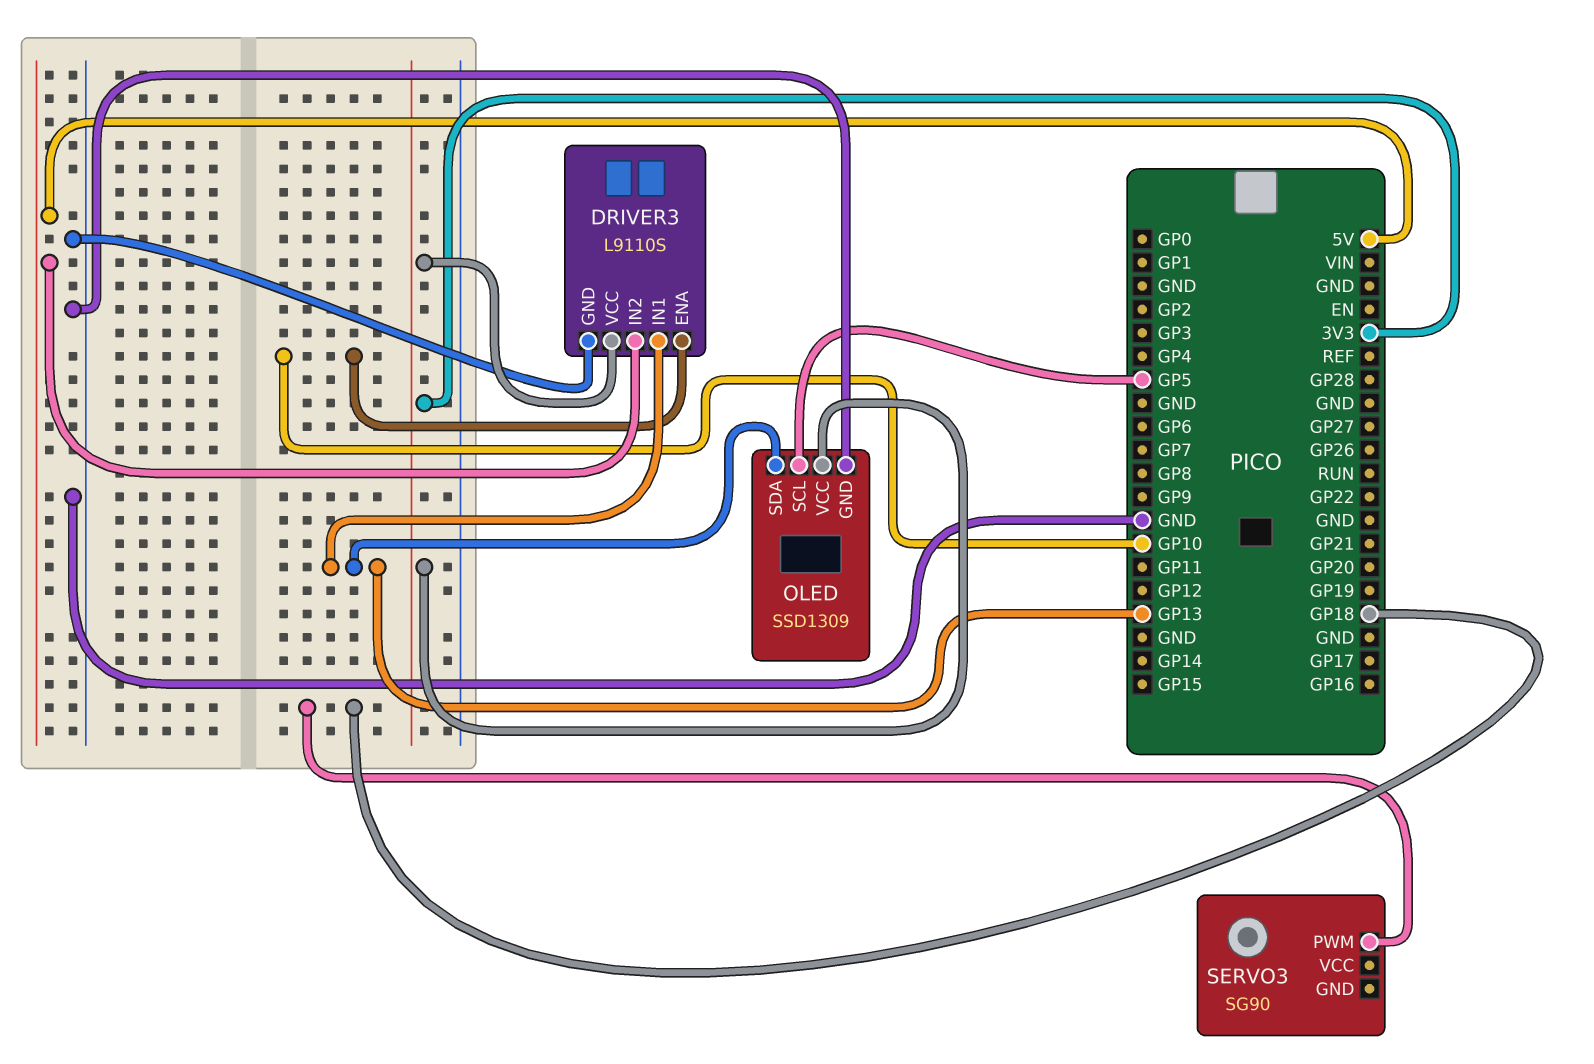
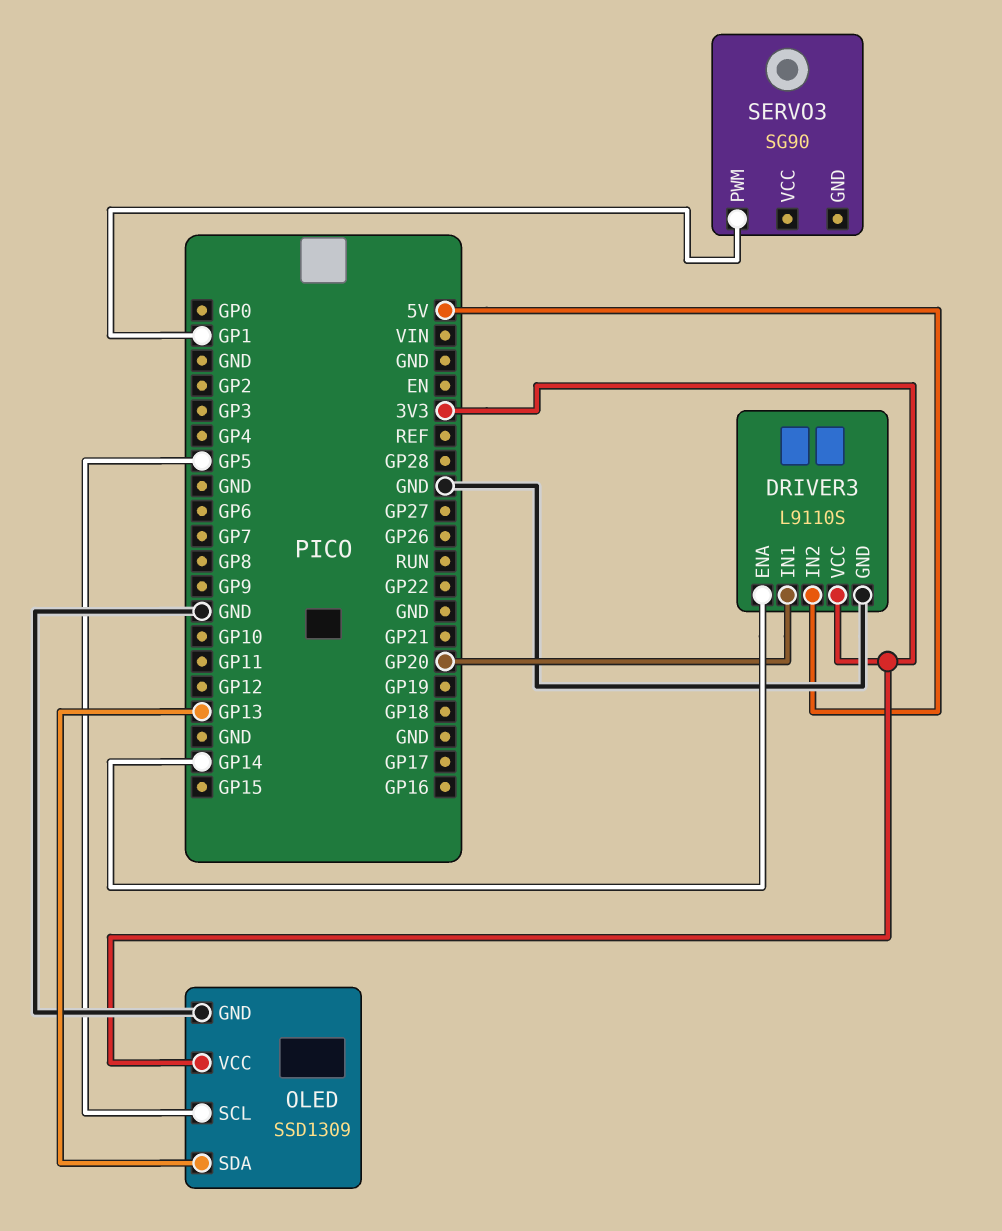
DRIVER3 pin ENA: GP10 -> GP14
DRIVER3 pin IN1: GP13 -> GP20
SERVO3 pin PWM: GP18 -> GP1

